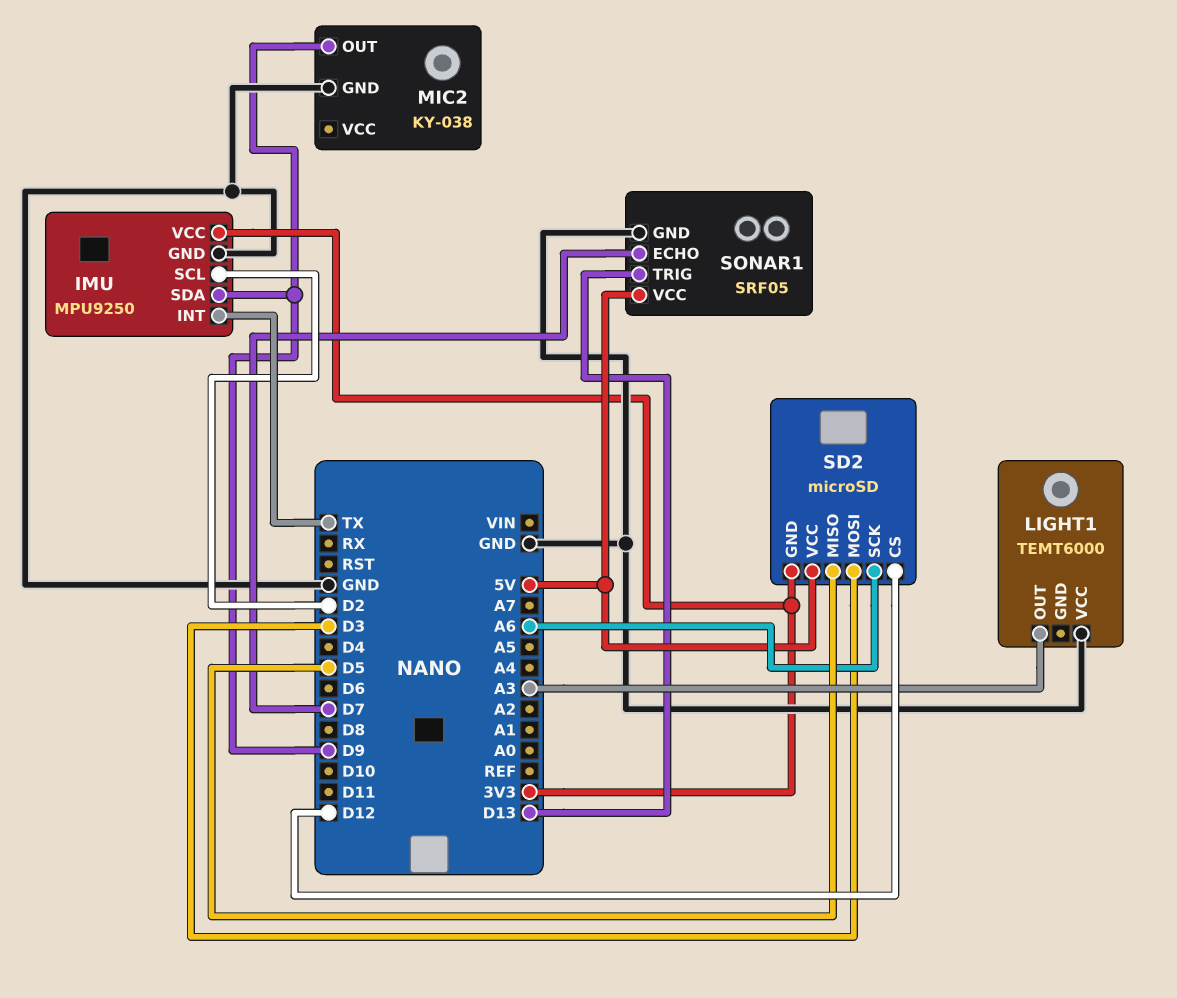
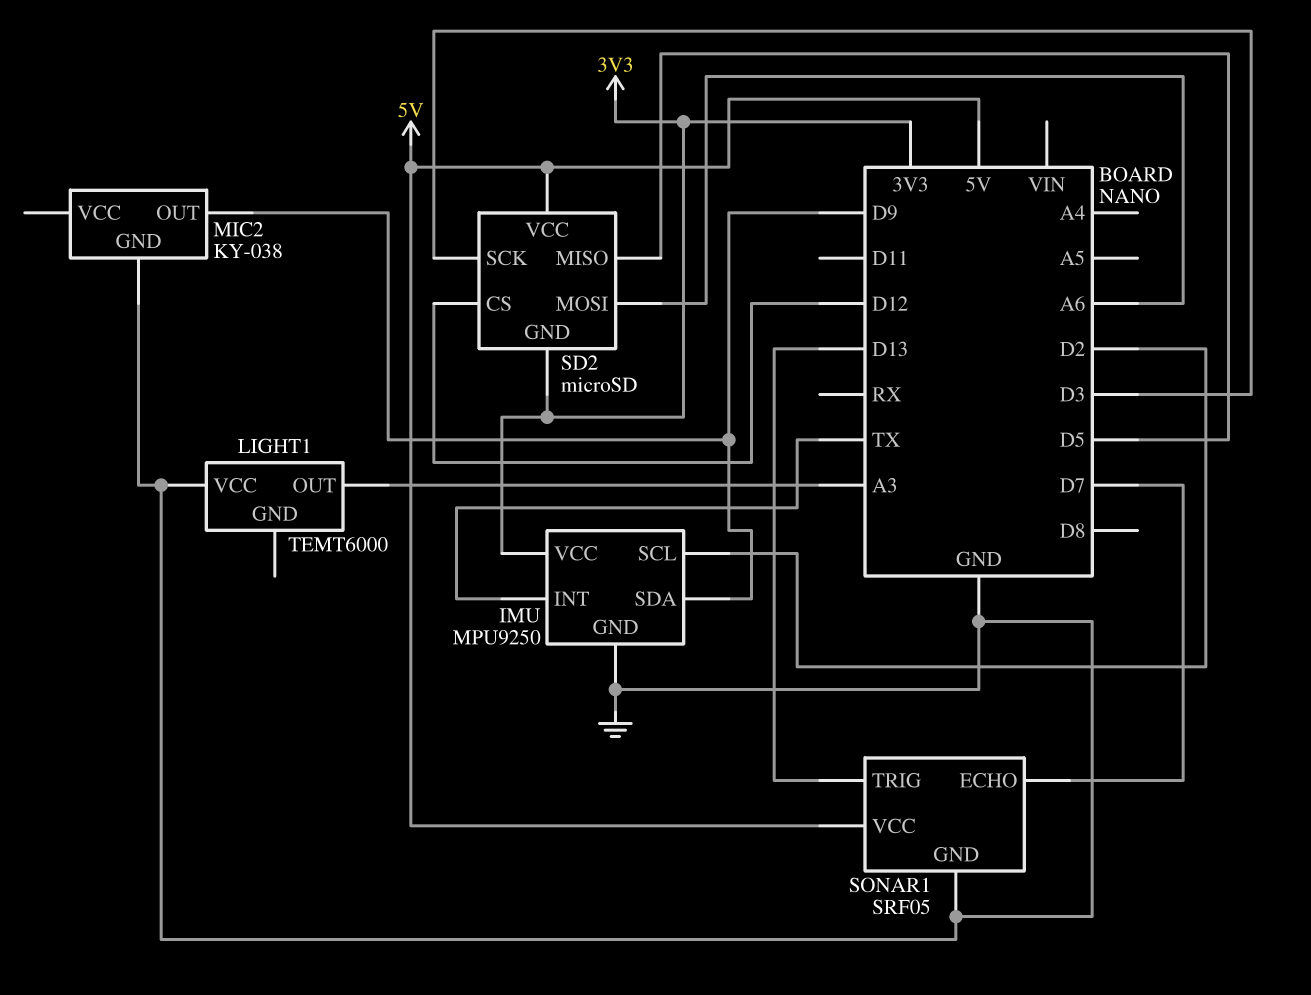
SD2 pin MOSI: D3 -> A6
SD2 pin SCK: A6 -> D3

